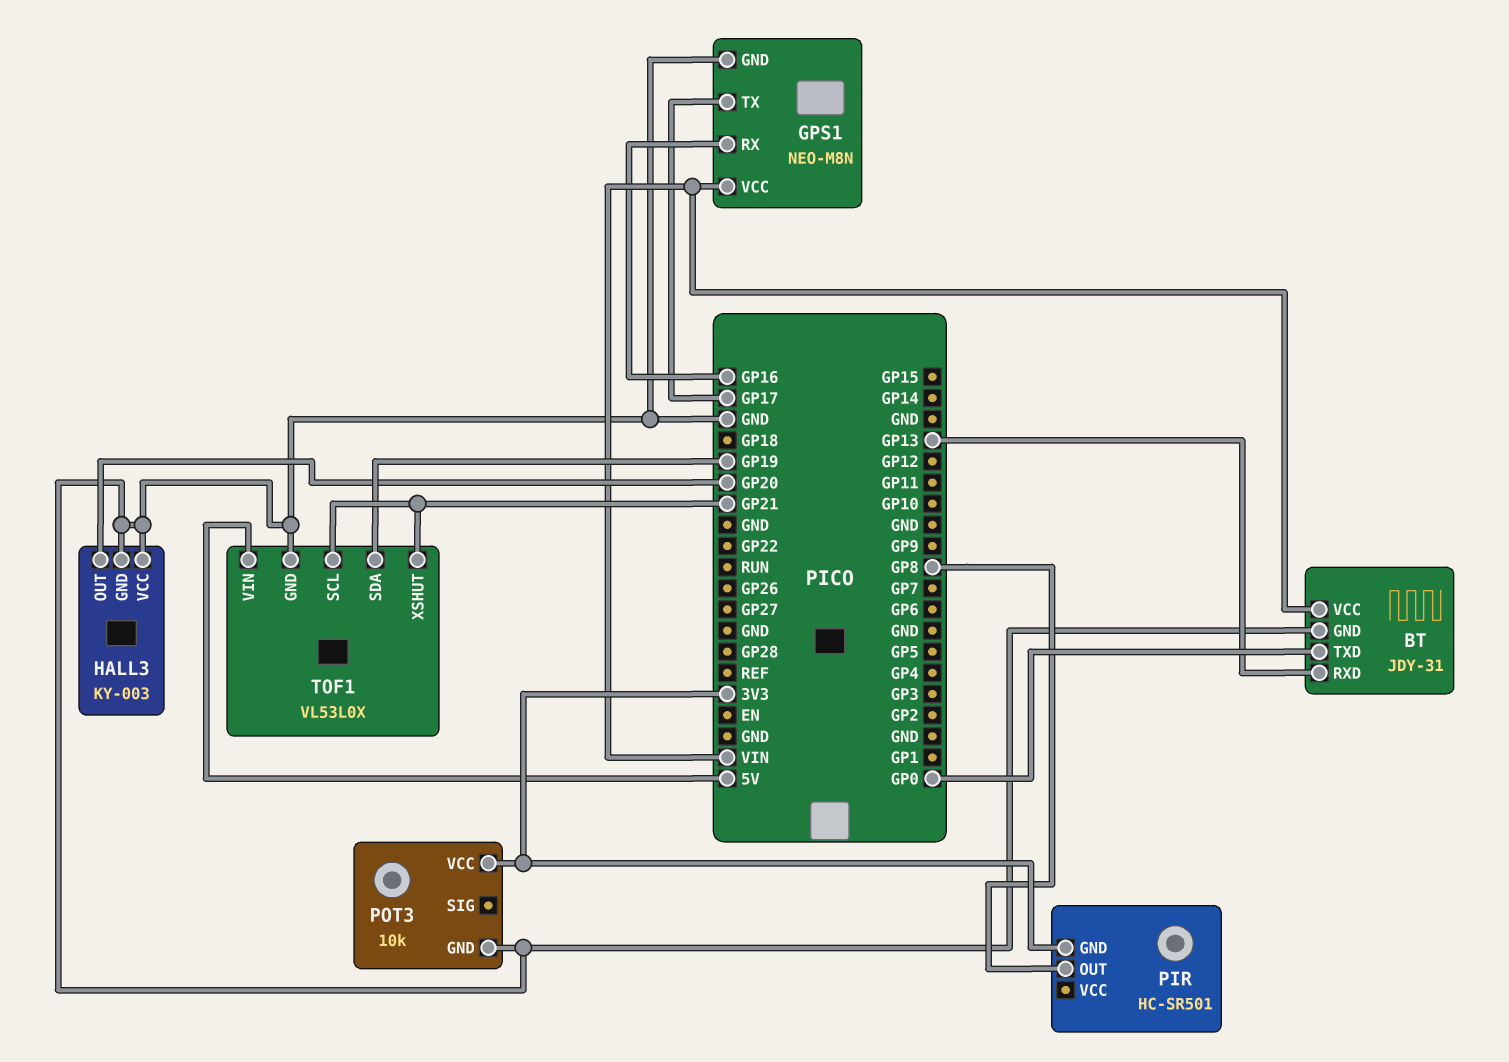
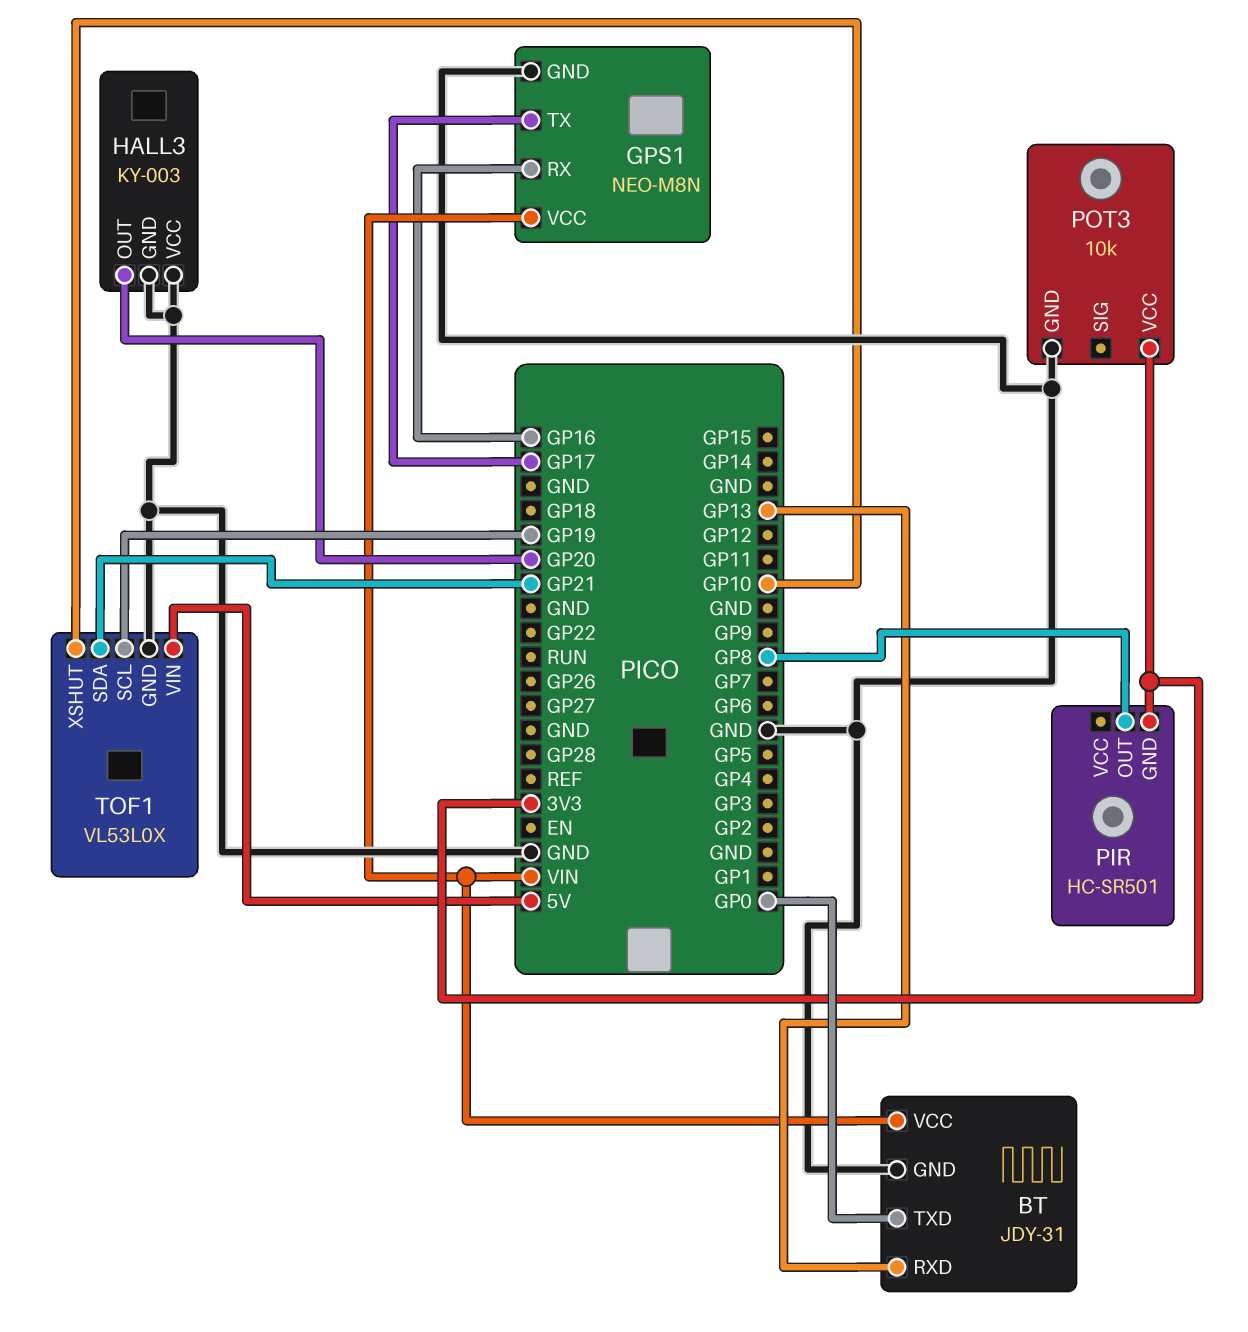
TOF1 pin SCL: GP21 -> GP19
TOF1 pin SDA: GP19 -> GP21
TOF1 pin XSHUT: GP21 -> GP10

